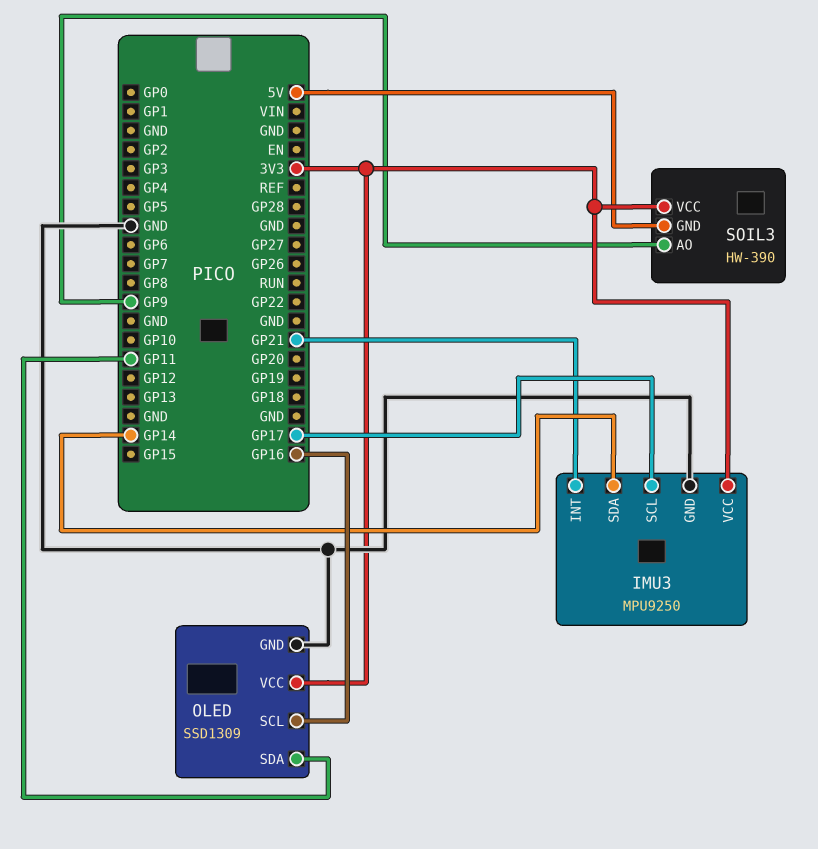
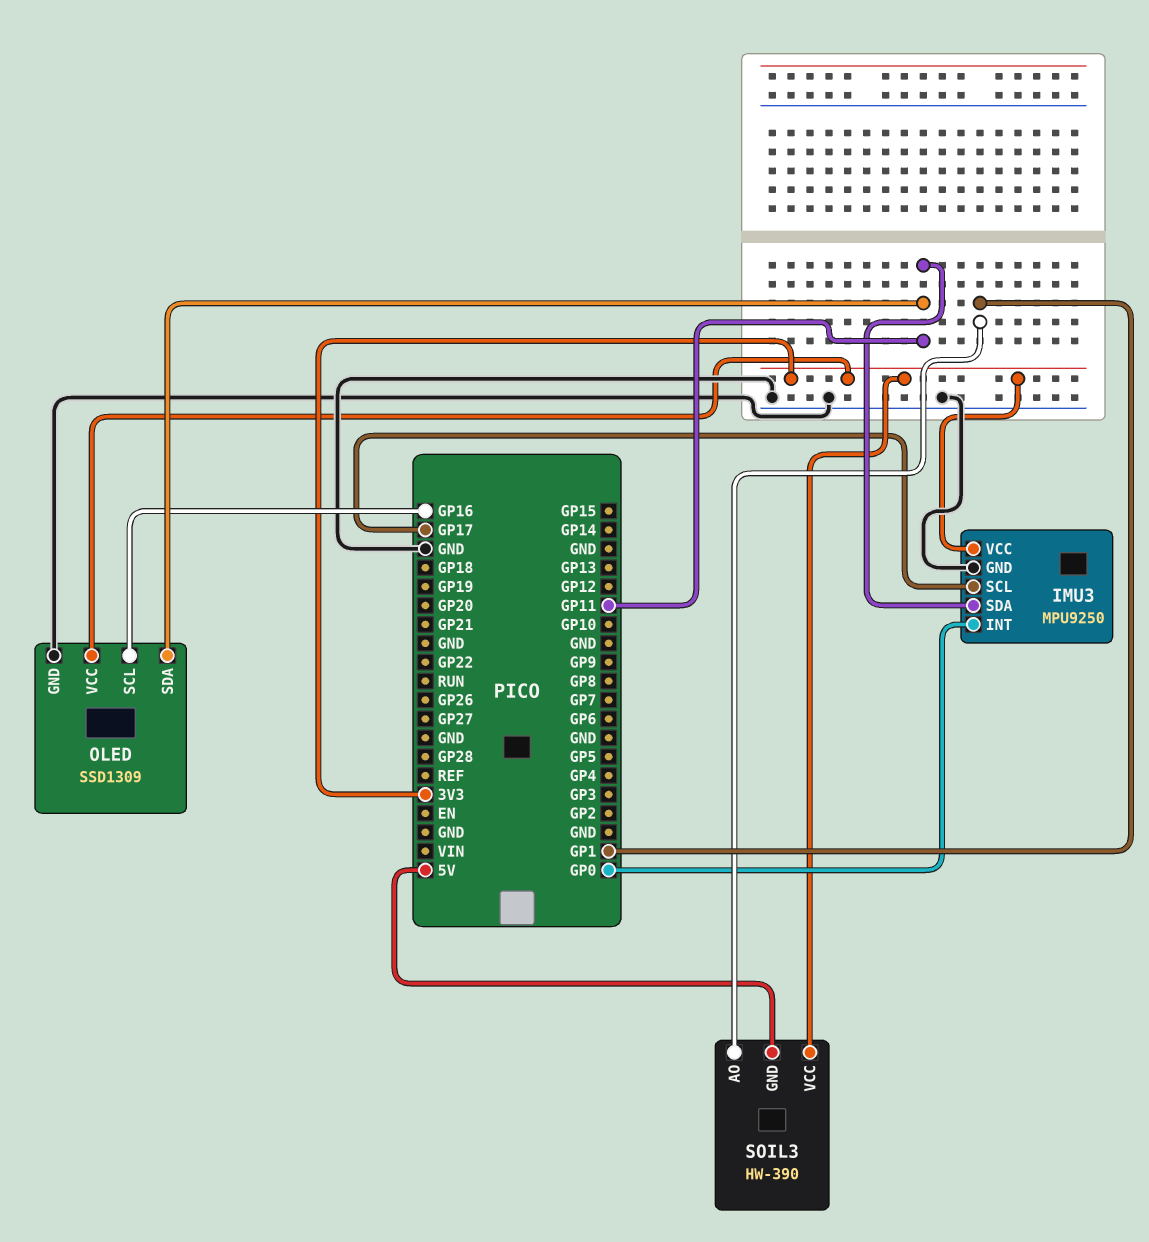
IMU3 pin INT: GP21 -> GP0
IMU3 pin SDA: GP14 -> GP11
SOIL3 pin AO: GP9 -> GP1

